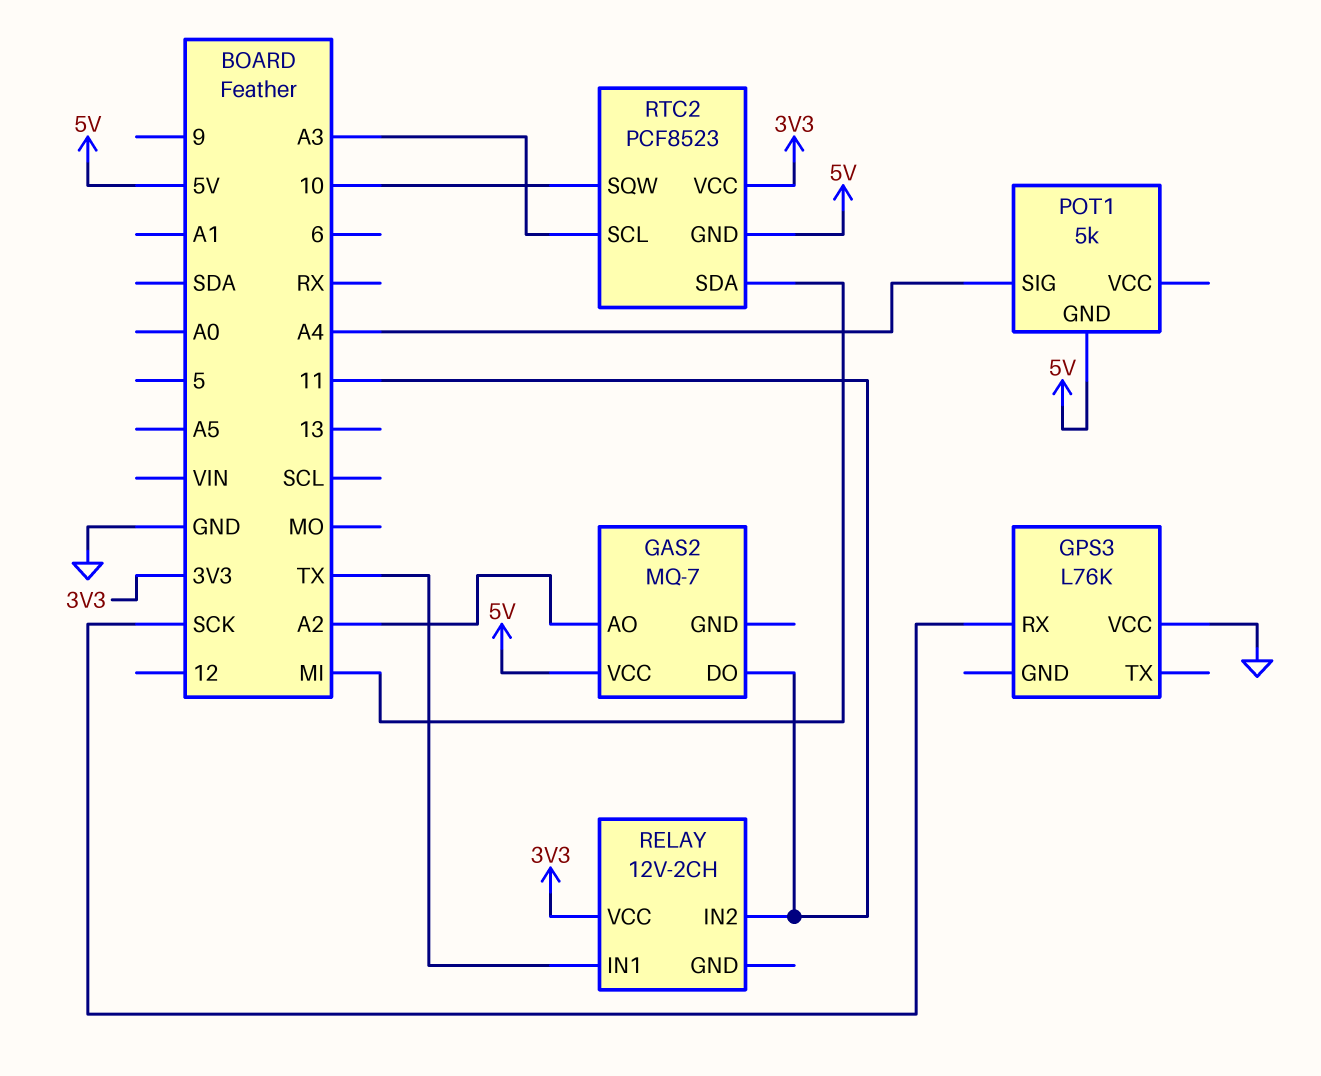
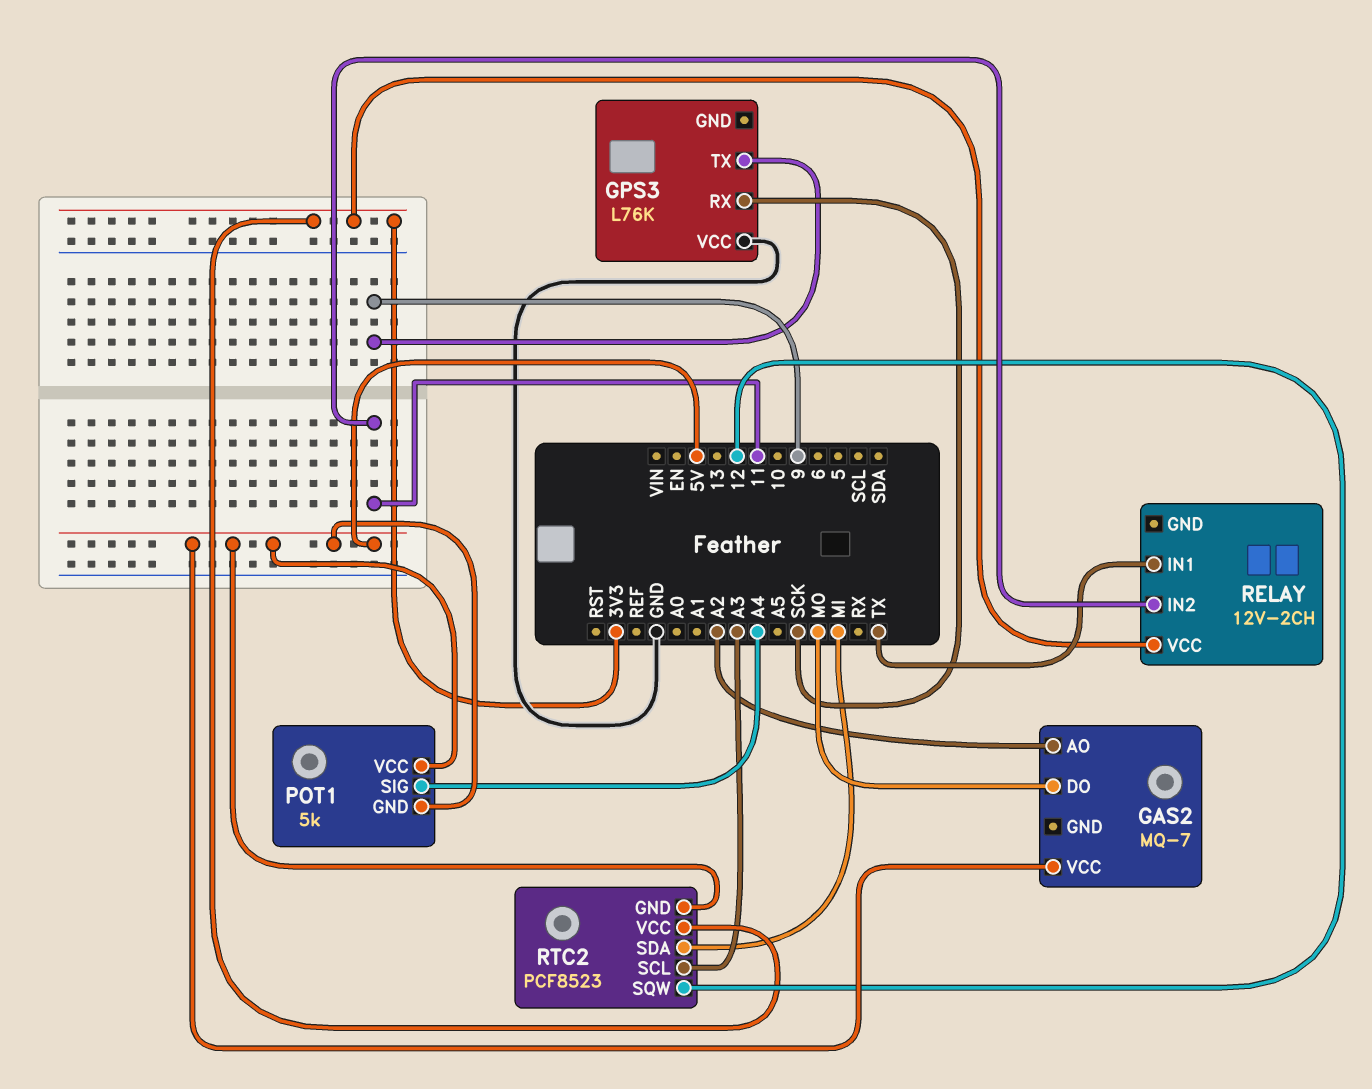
GAS2 pin DO: 11 -> MO
GPS3 pin TX: none -> 9
POT1 pin VCC: none -> 5V
RTC2 pin SQW: 10 -> 12

